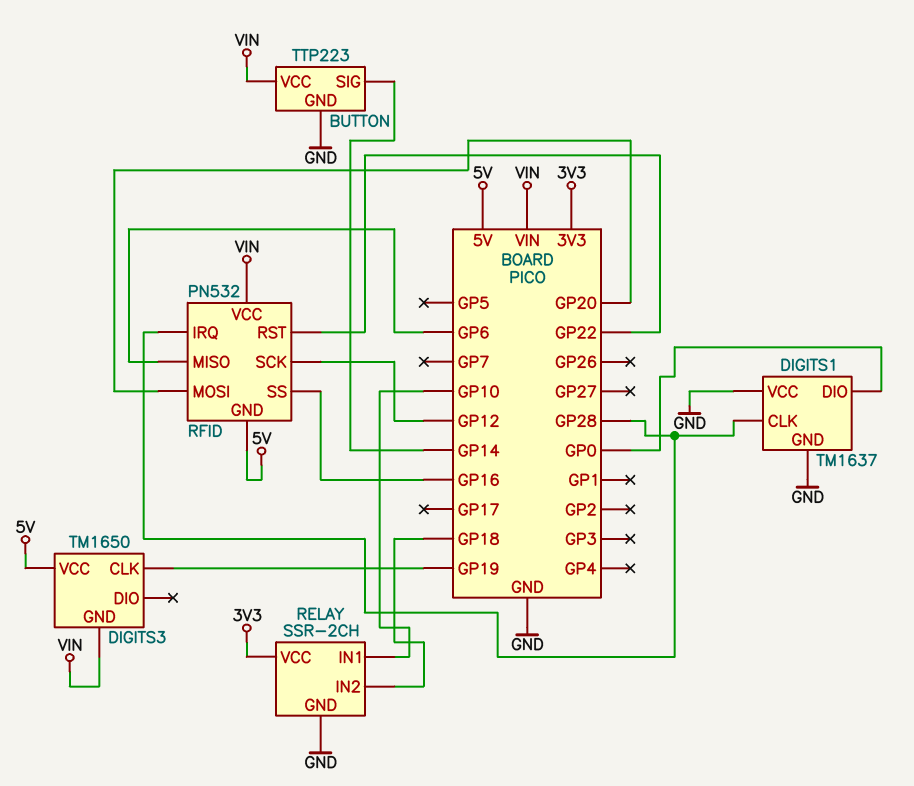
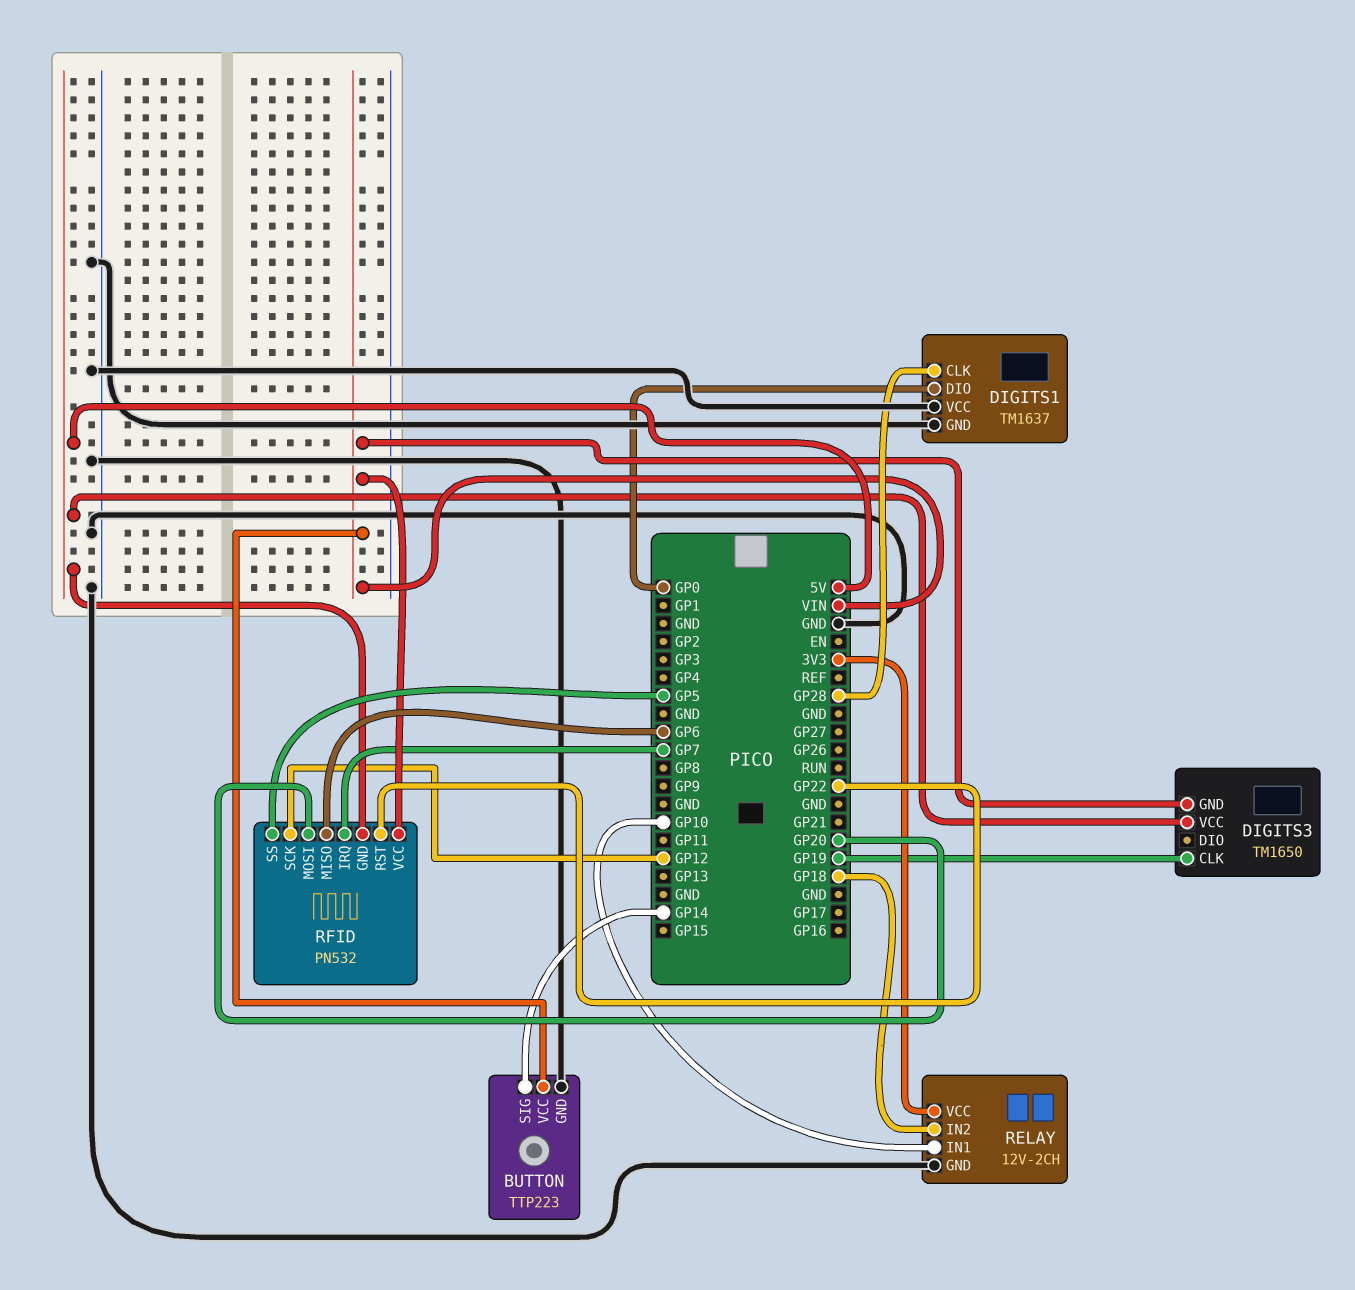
RELAY: SSR-2CH -> 12V-2CH
RFID pin IRQ: GP28 -> GP7
RFID pin SS: GP16 -> GP5

